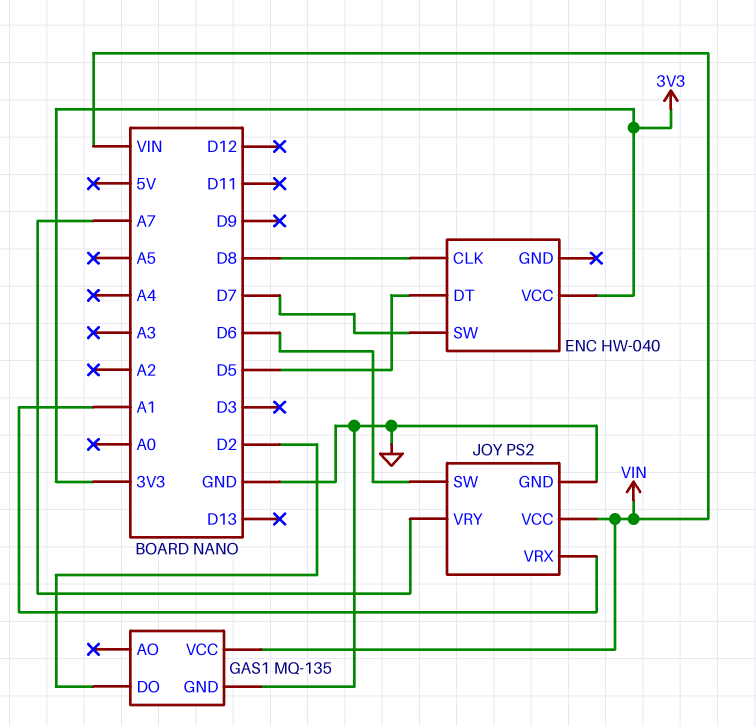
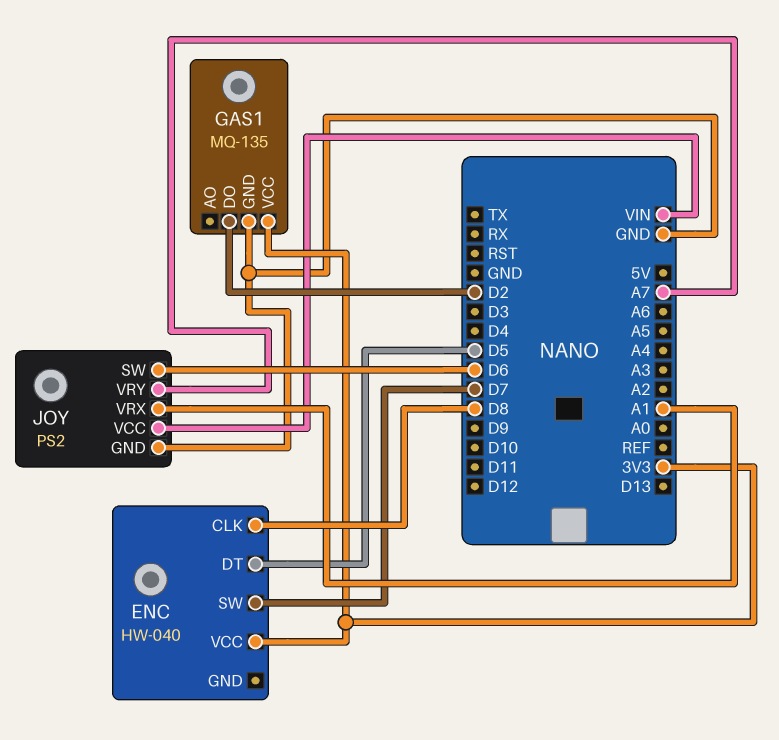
GAS1 pin VCC: VIN -> 3V3

